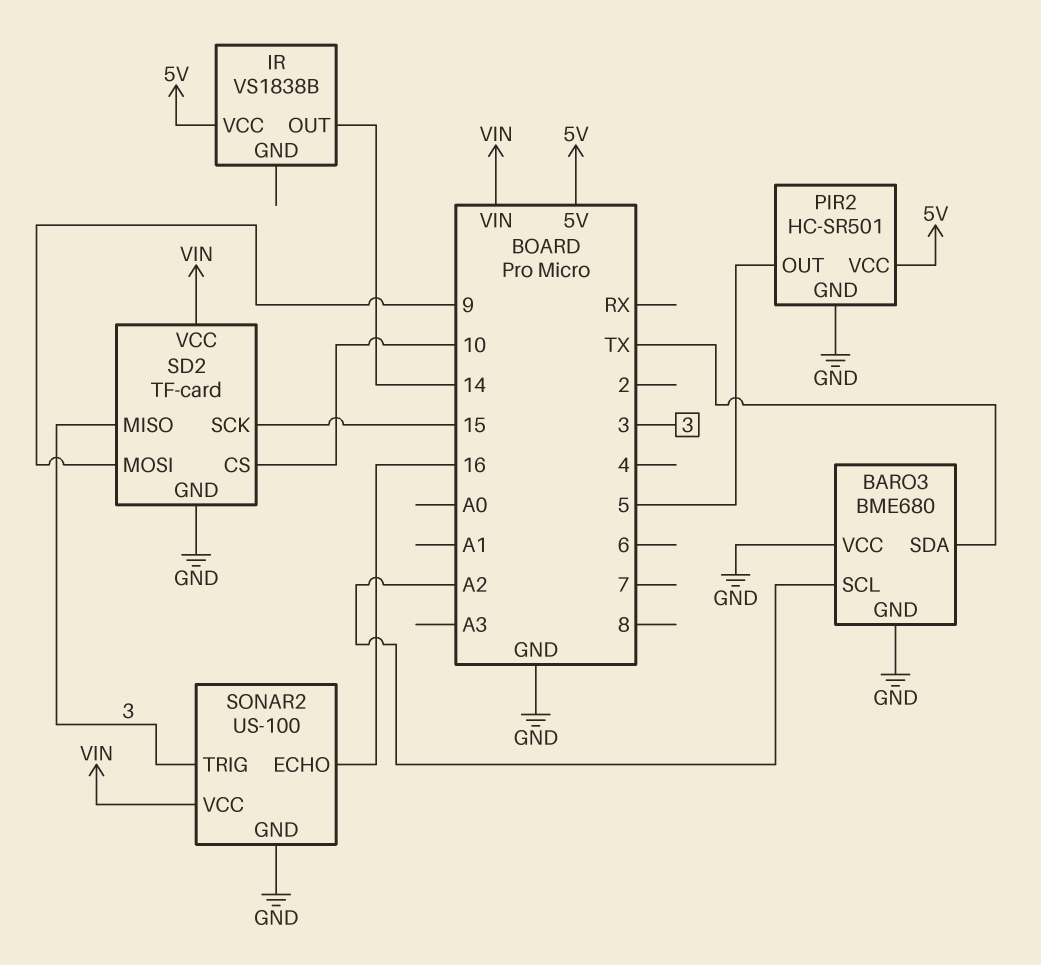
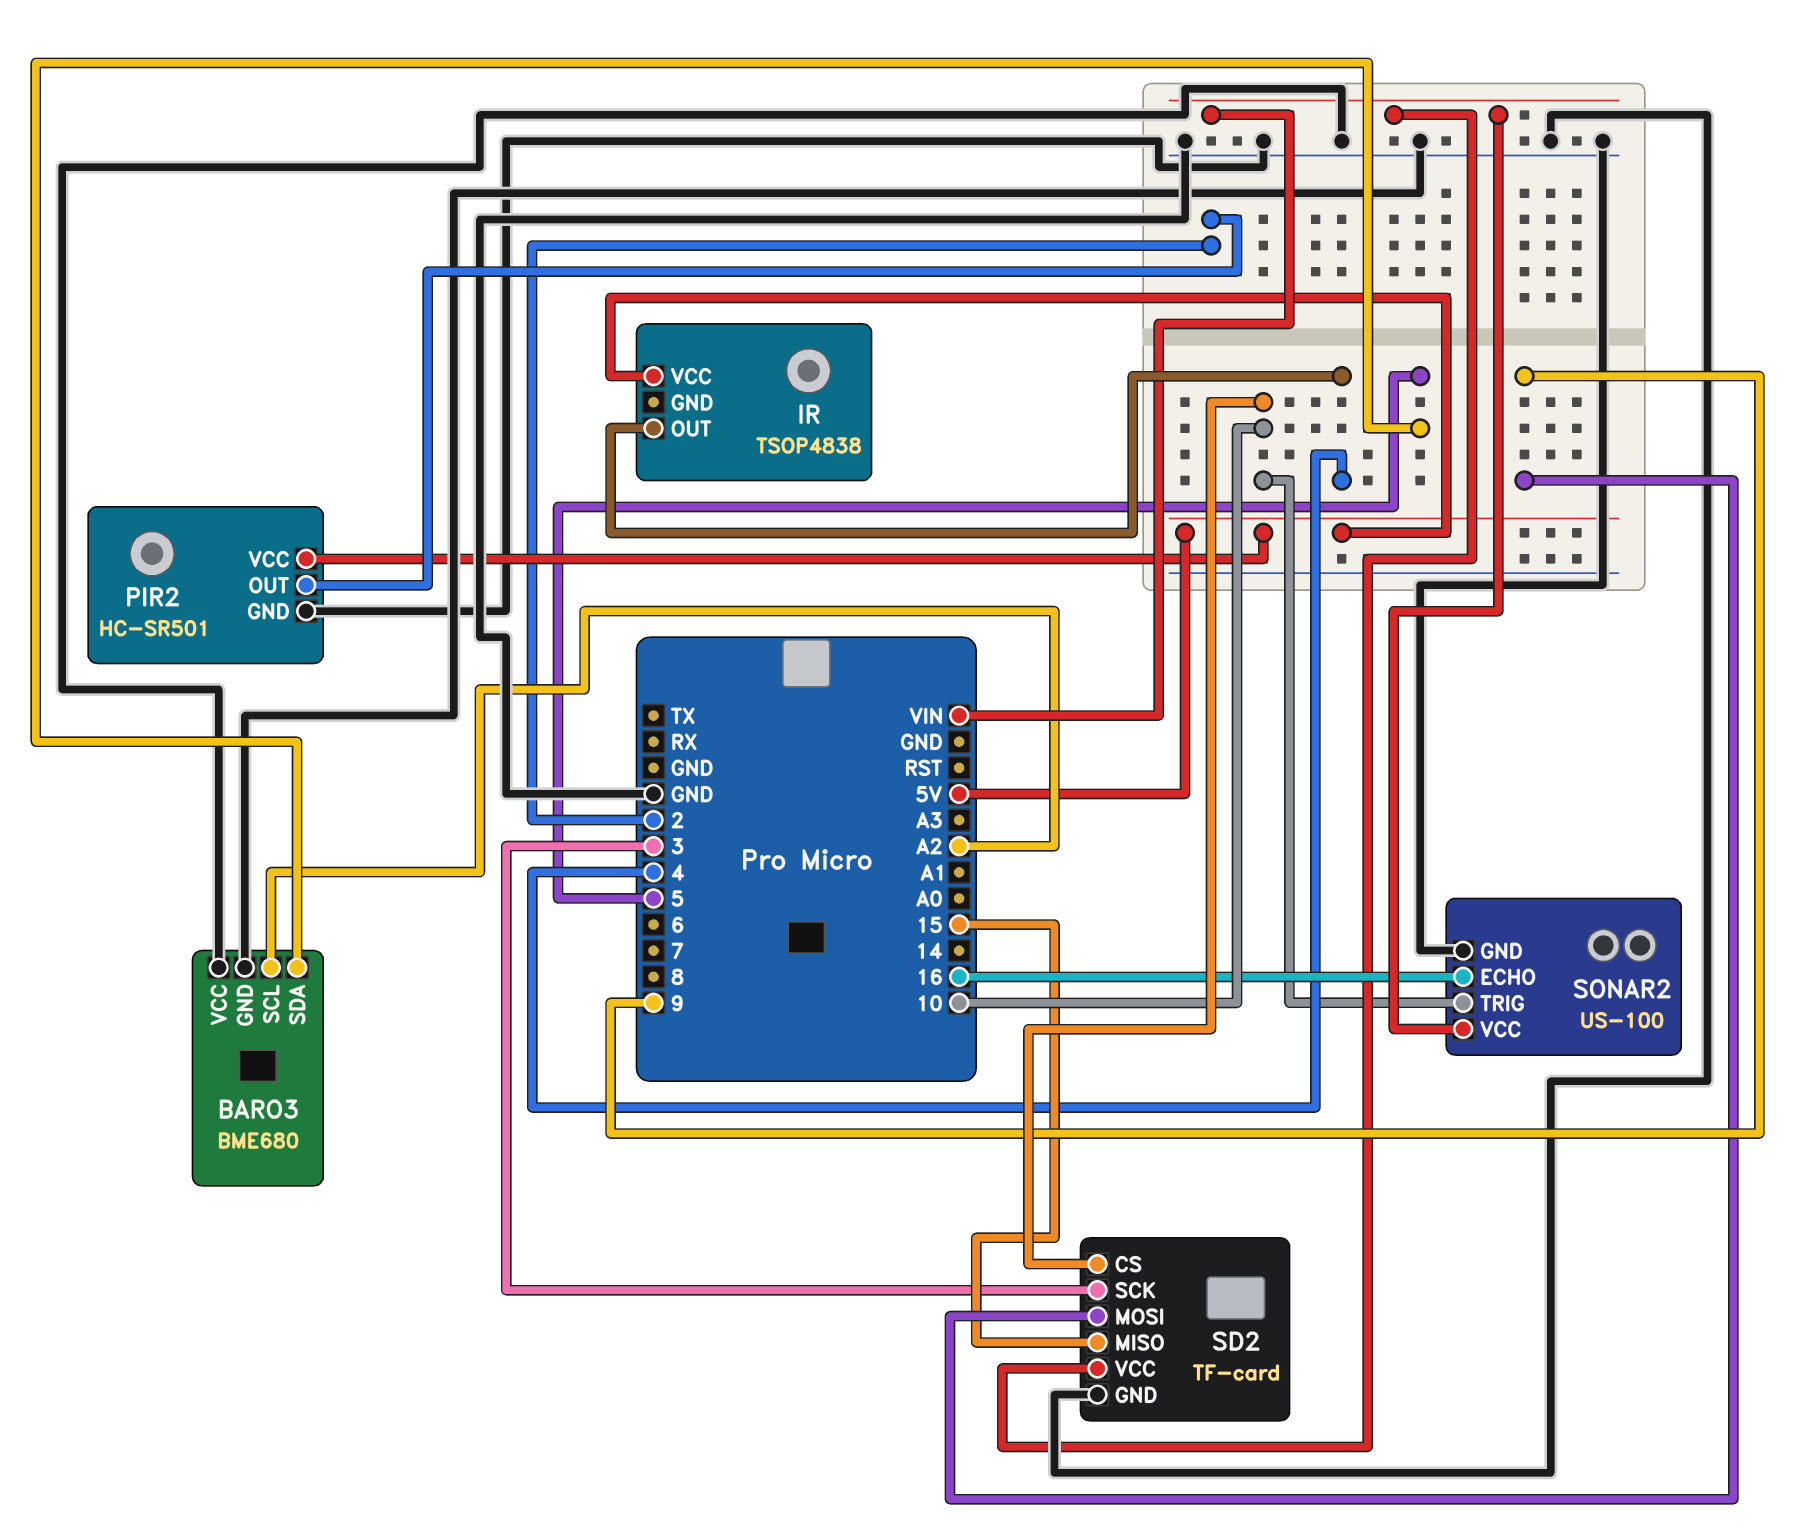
BARO3 pin SDA: TX -> 5
IR: VS1838B -> TSOP4838
IR pin OUT: 14 -> 4
PIR2 pin OUT: 5 -> 2
SD2 pin MISO: 3 -> 15
SD2 pin SCK: 15 -> 3
SONAR2 pin TRIG: 3 -> 10

